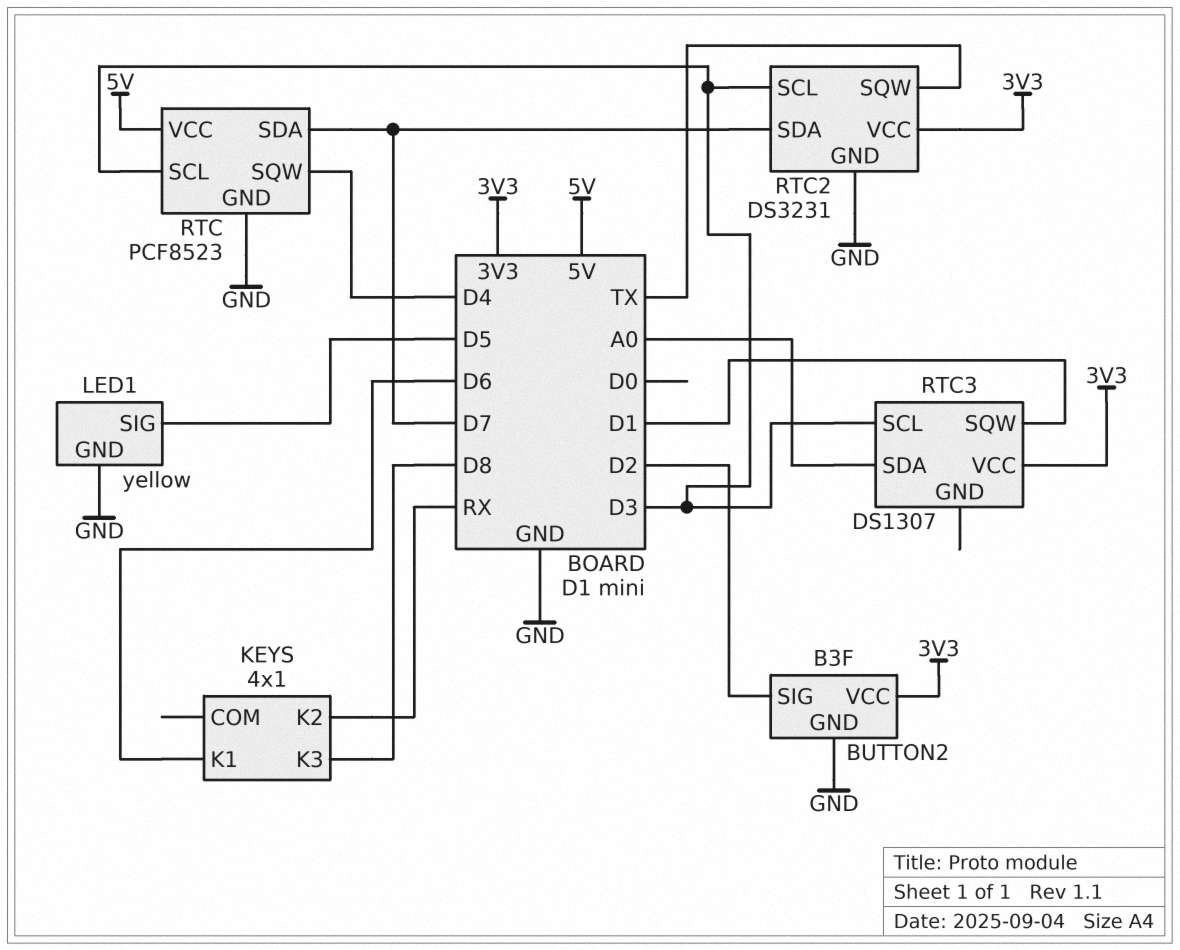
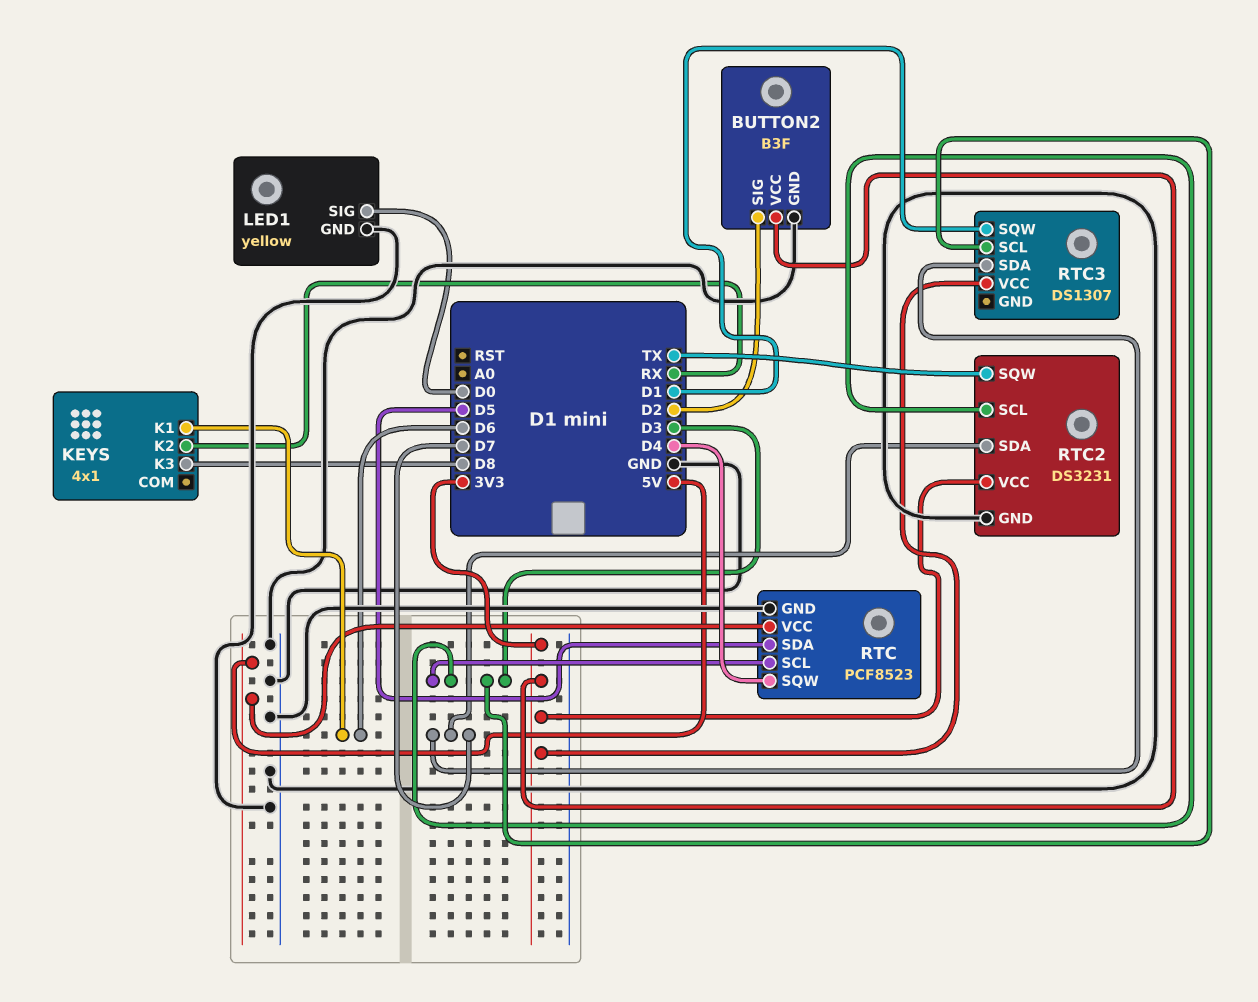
LED1 pin SIG: D5 -> D0
RTC pin SDA: D7 -> D5
RTC3 pin SDA: A0 -> D7

